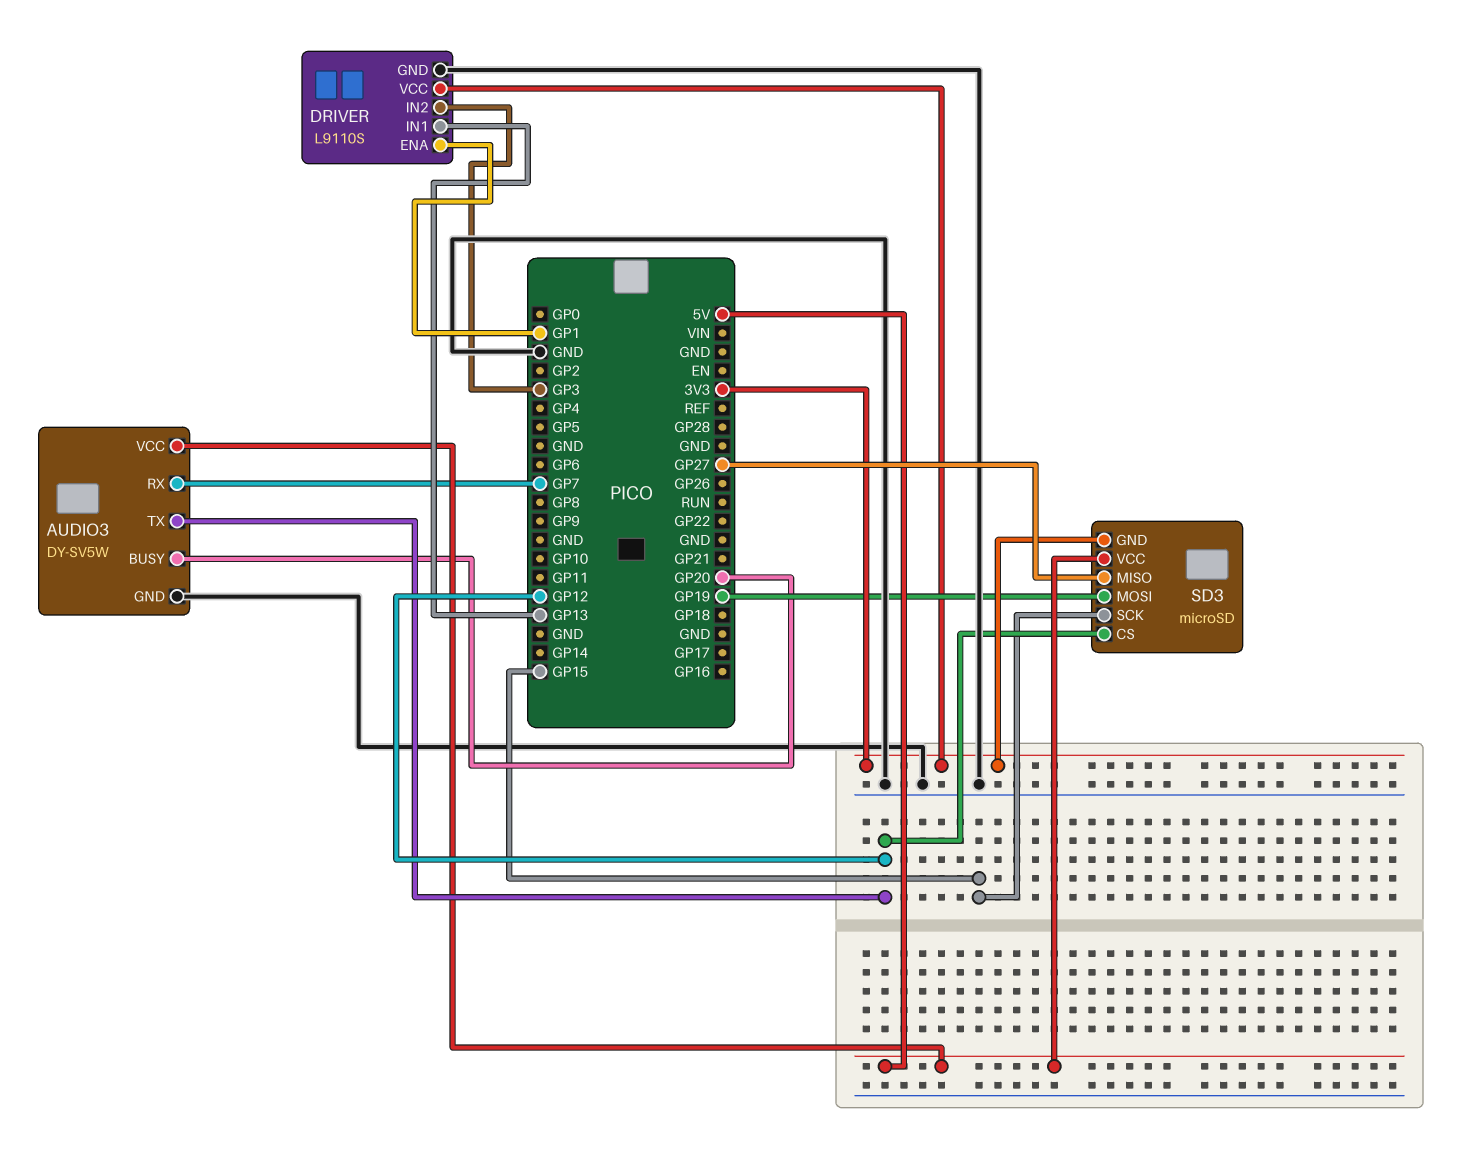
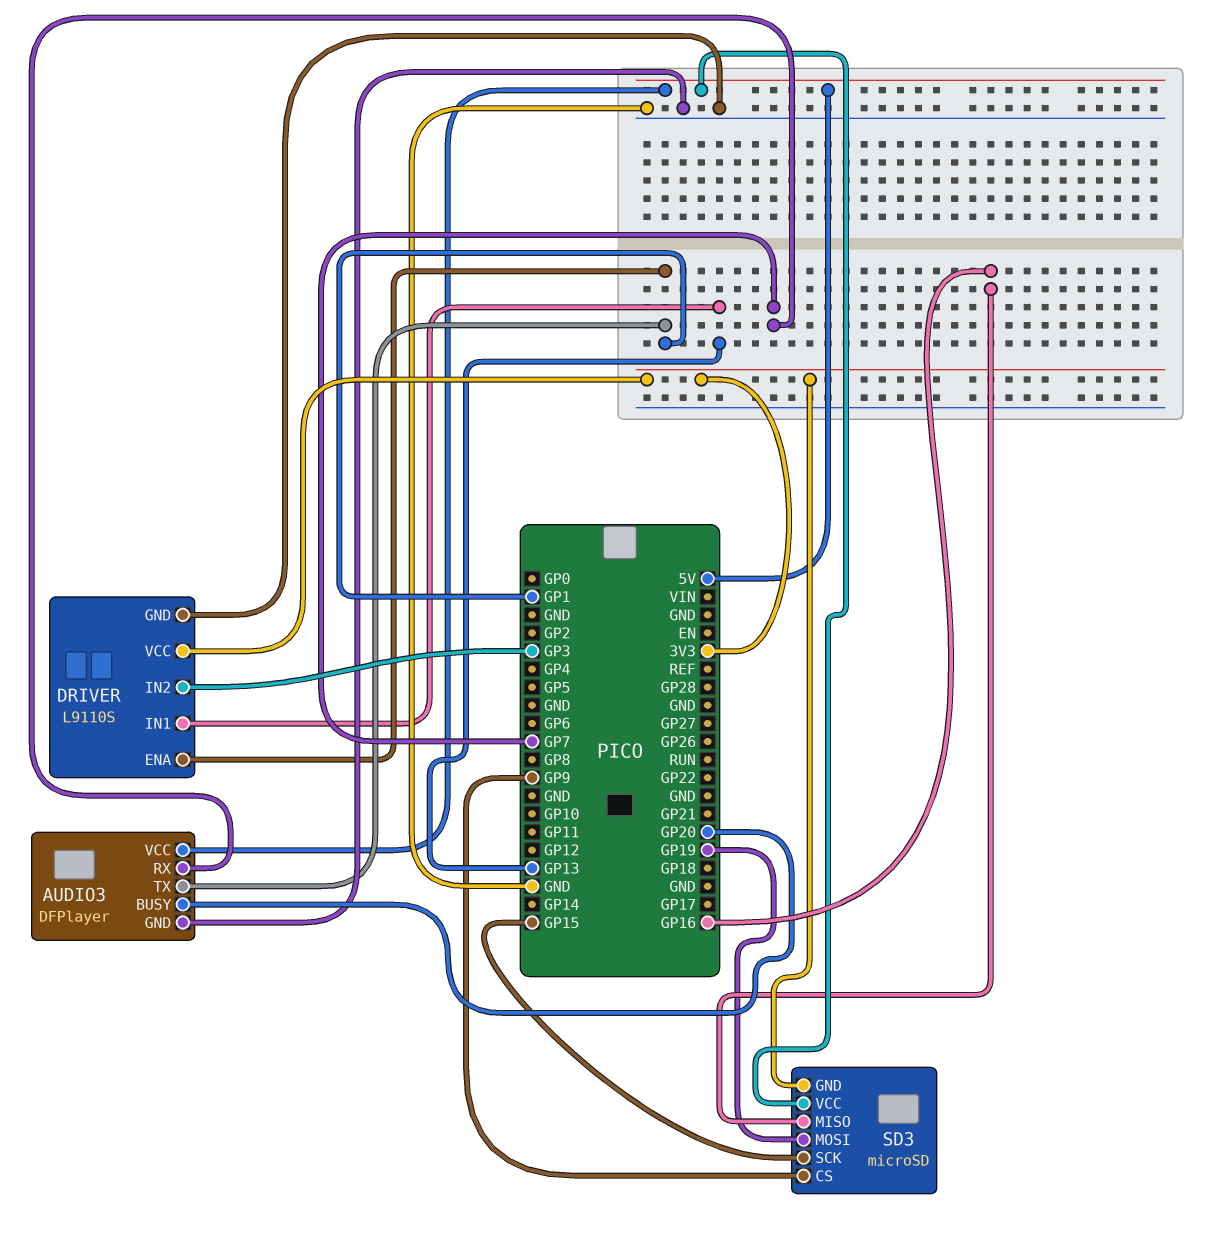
AUDIO3: DY-SV5W -> DFPlayer
AUDIO3 pin TX: GP12 -> GP1
SD3 pin CS: GP12 -> GP9
SD3 pin MISO: GP27 -> GP16

